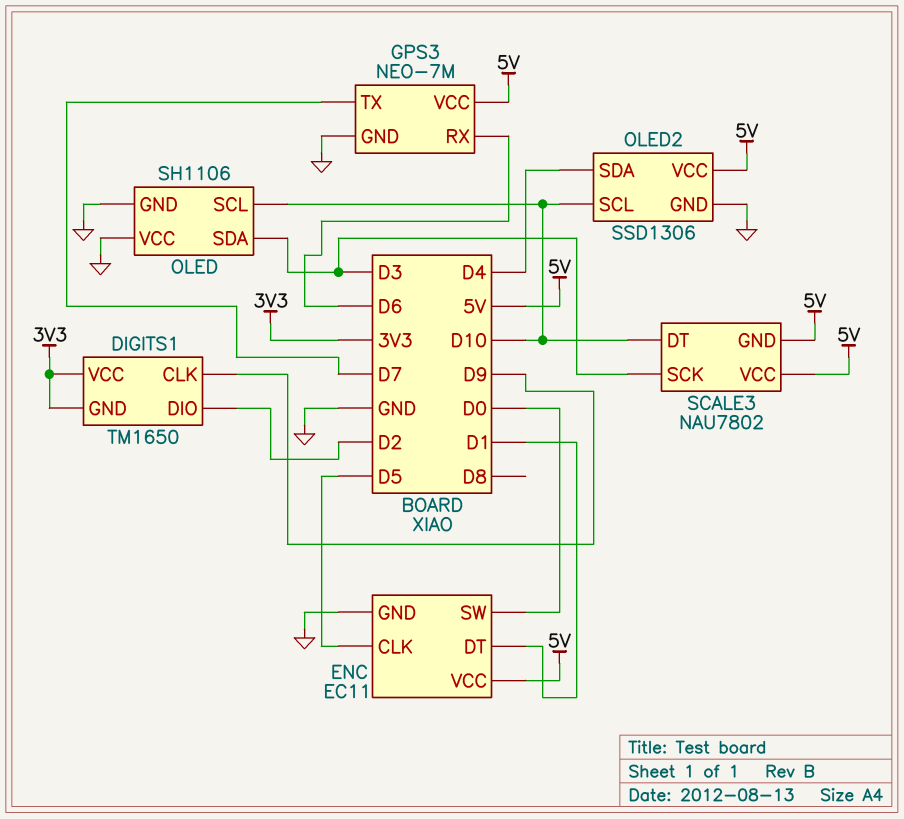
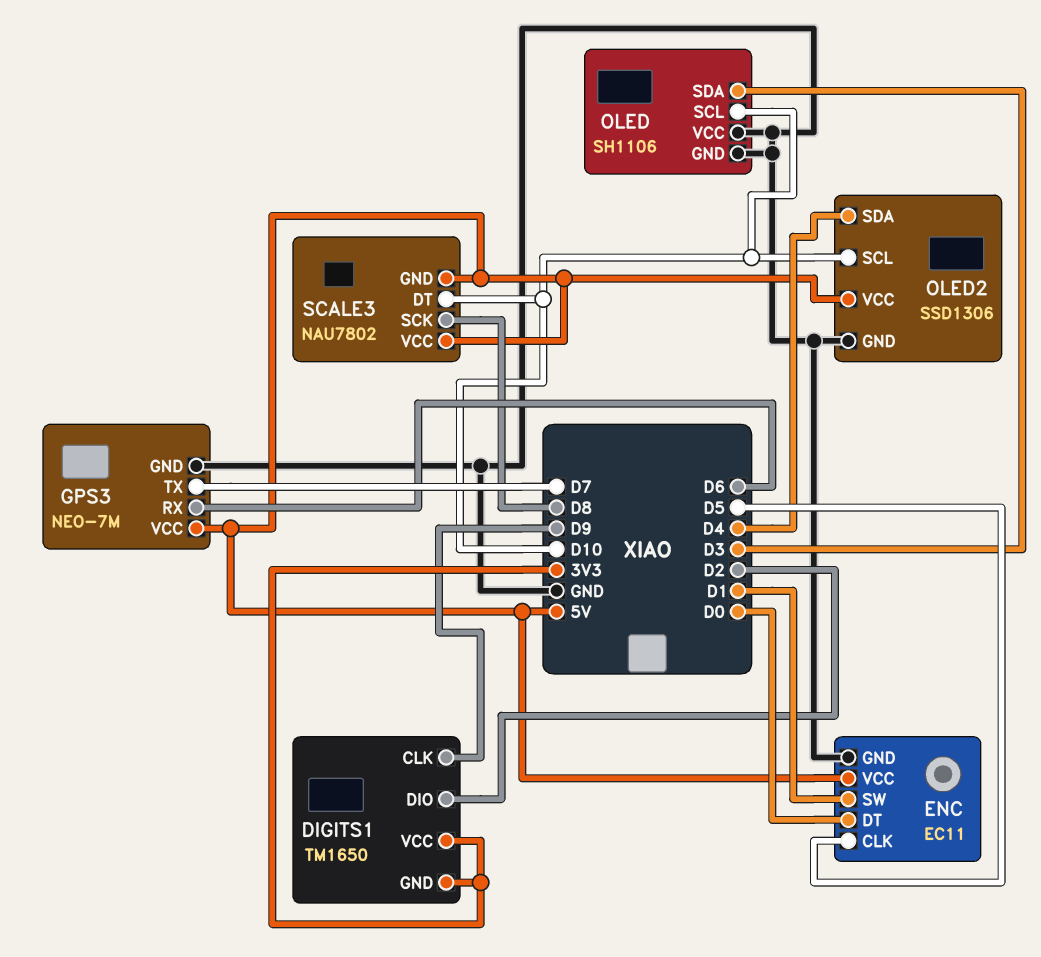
ENC pin DT: D1 -> D0
ENC pin SW: D0 -> D1
SCALE3 pin SCK: D3 -> D8

